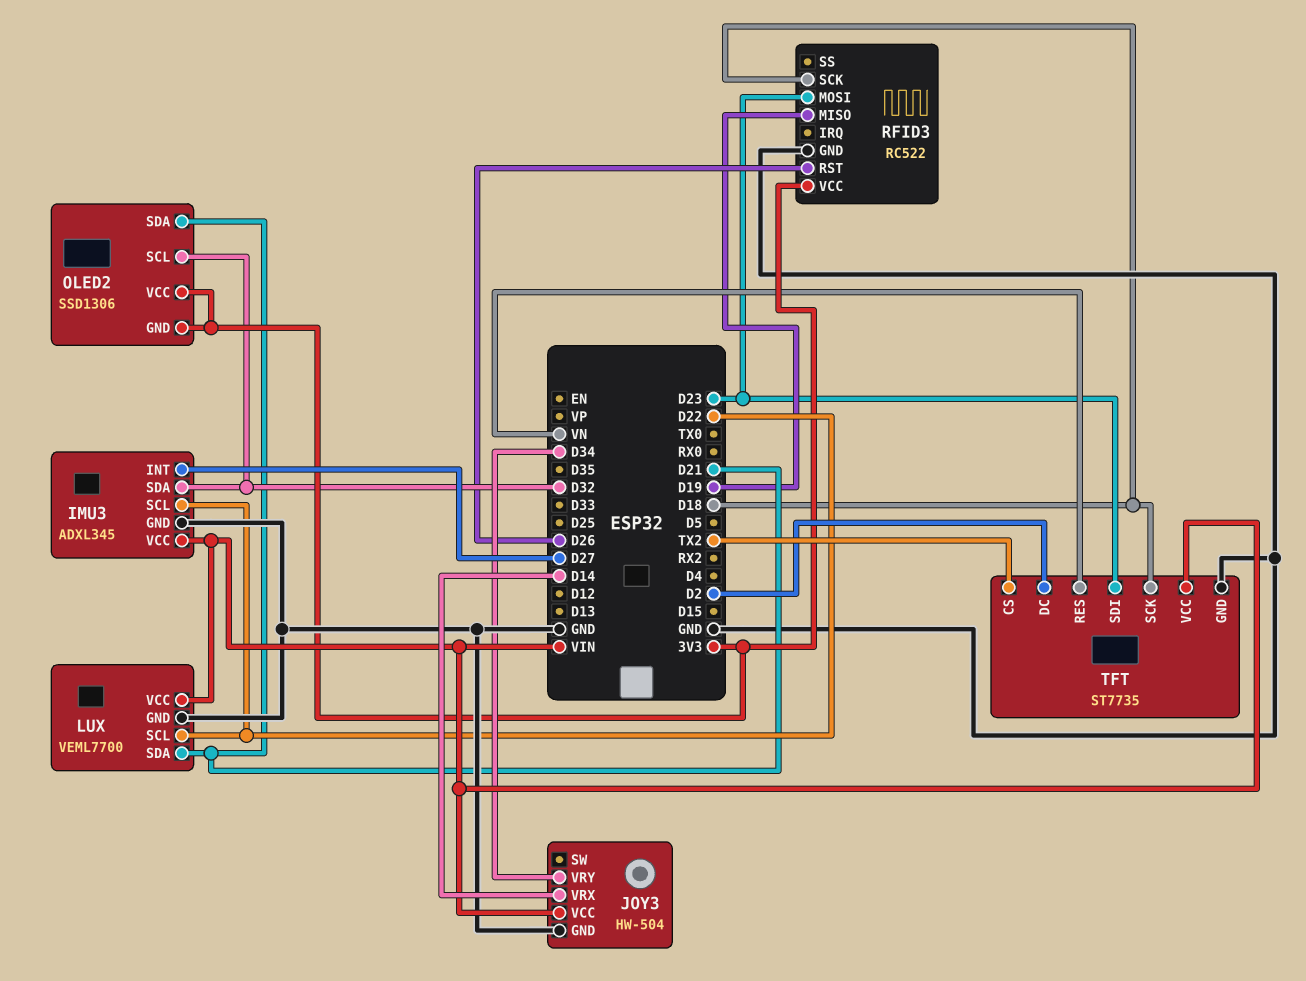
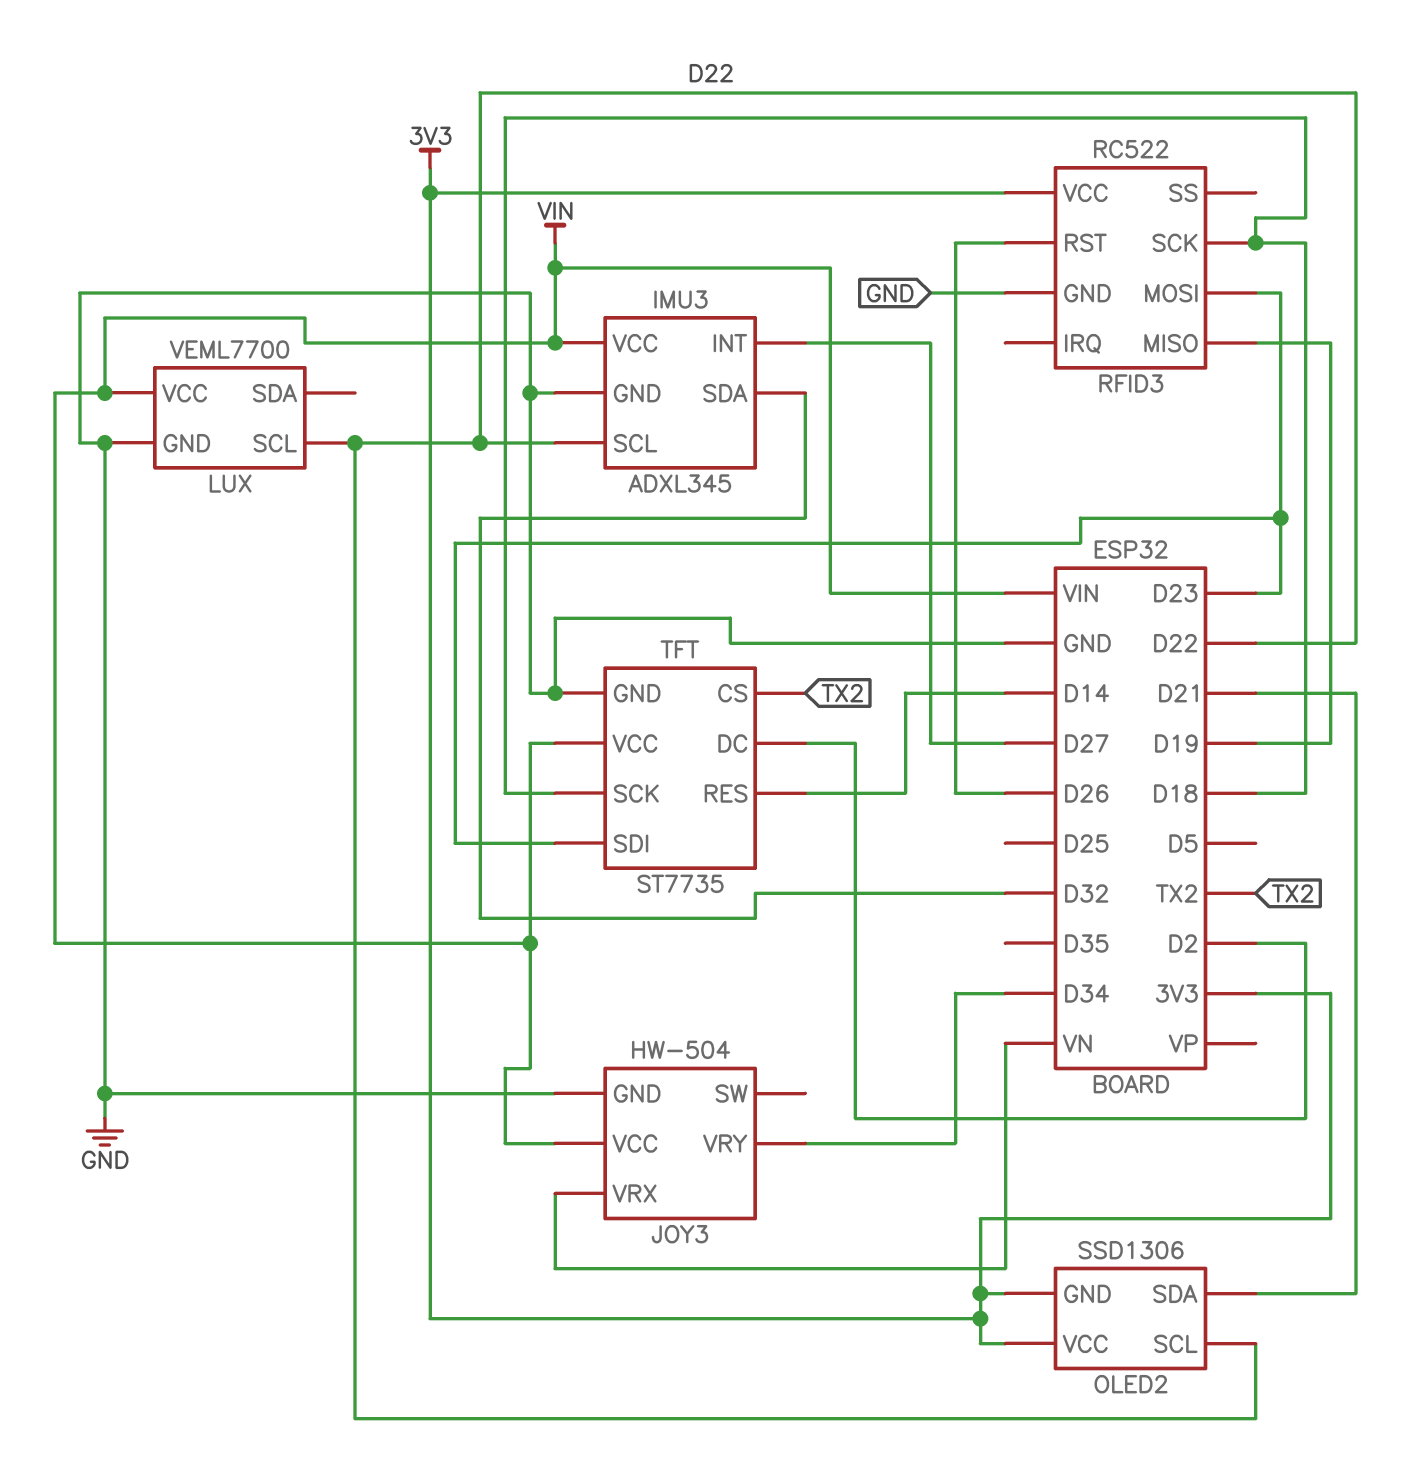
JOY3 pin VRX: D14 -> VN
LUX pin SDA: D21 -> none
OLED2 pin SCL: D32 -> D22
TFT pin RES: VN -> D14

